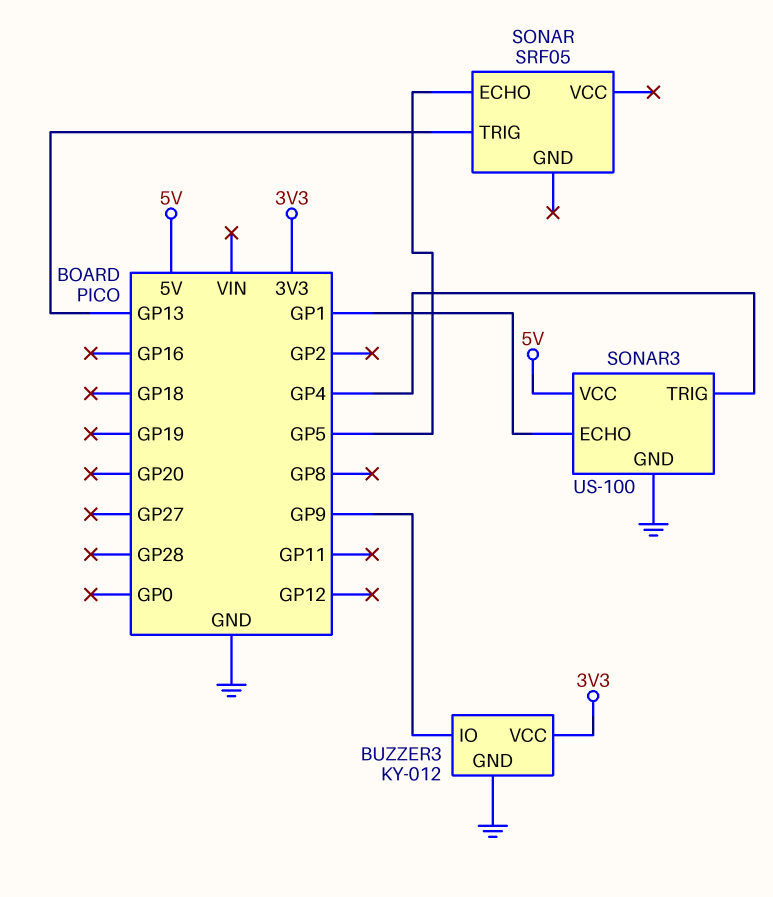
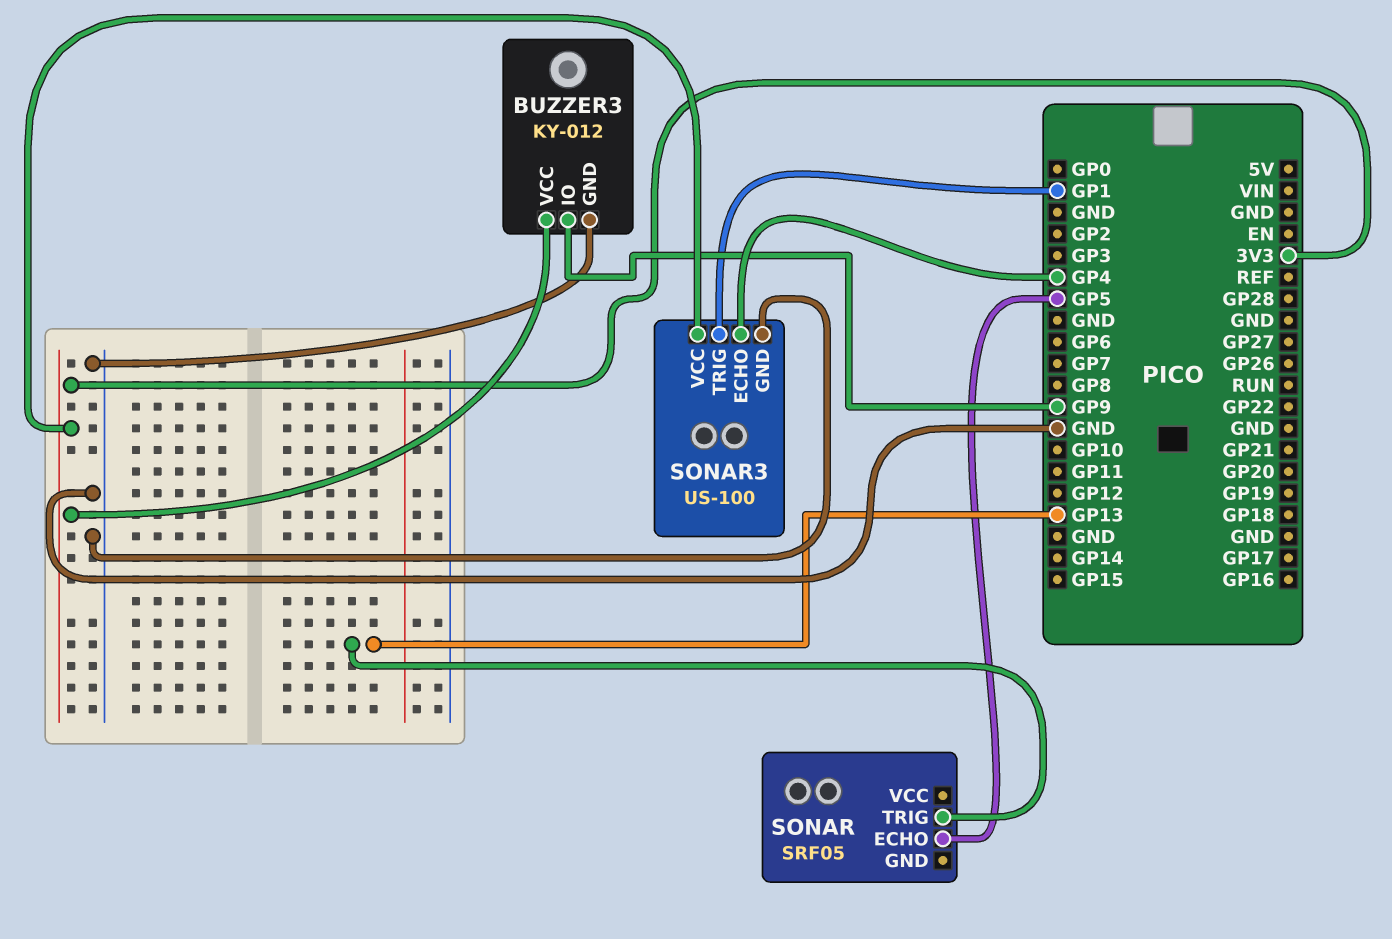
SONAR3 pin ECHO: GP1 -> GP4
SONAR3 pin TRIG: GP4 -> GP1
SONAR3 pin VCC: 5V -> 3V3

